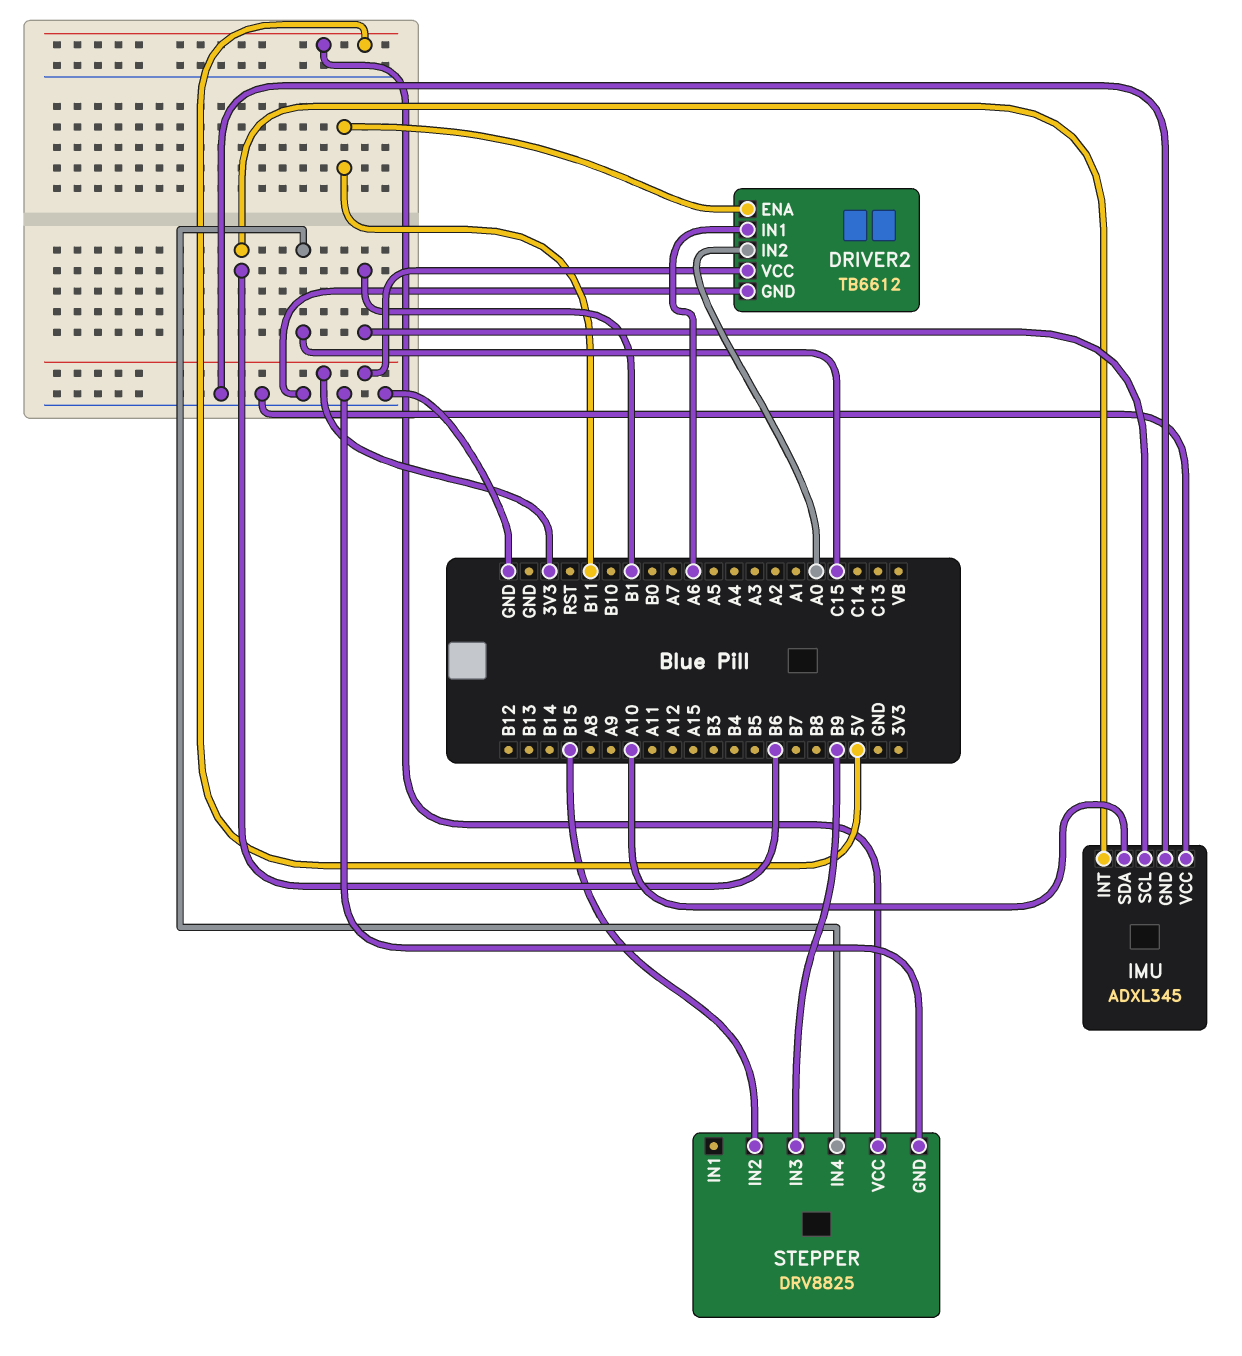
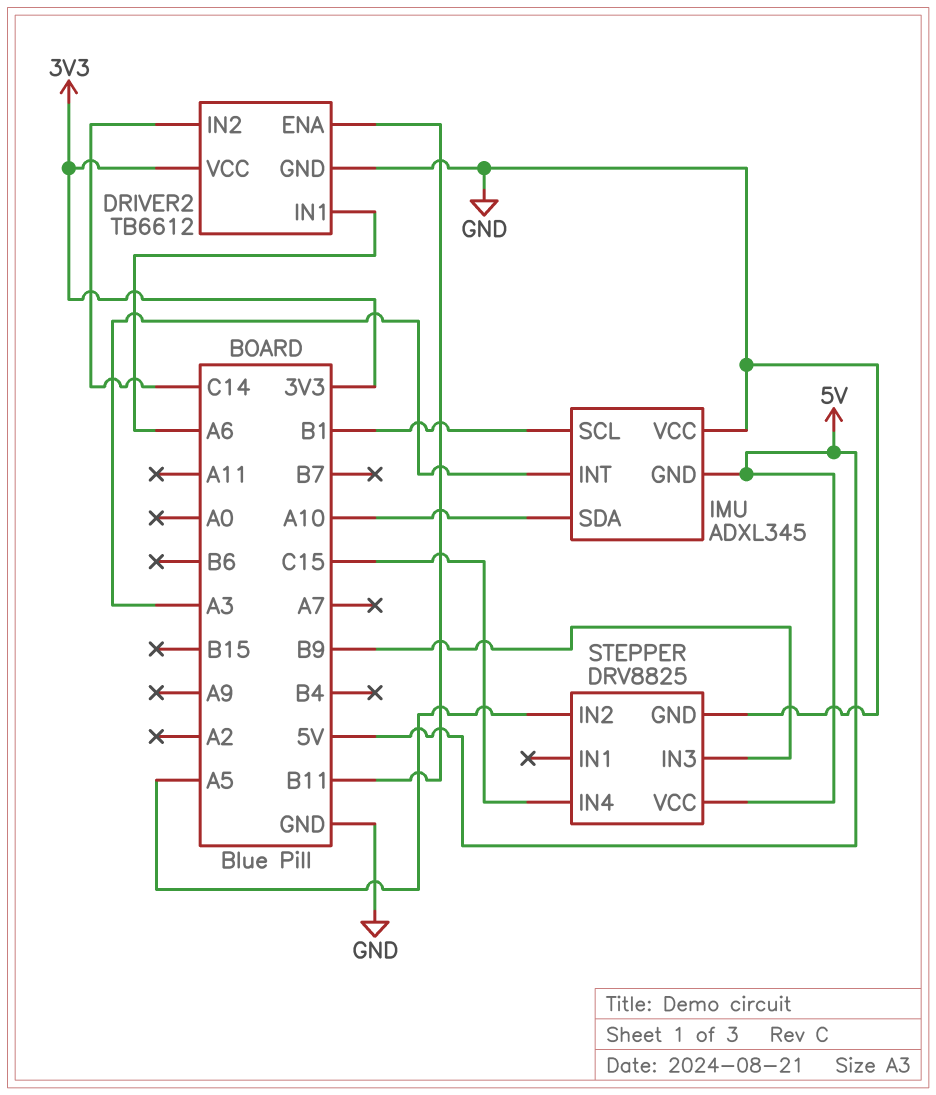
DRIVER2 pin IN2: A0 -> C14
IMU pin GND: GND -> 5V
IMU pin INT: B6 -> A3
STEPPER pin IN2: B15 -> A5

